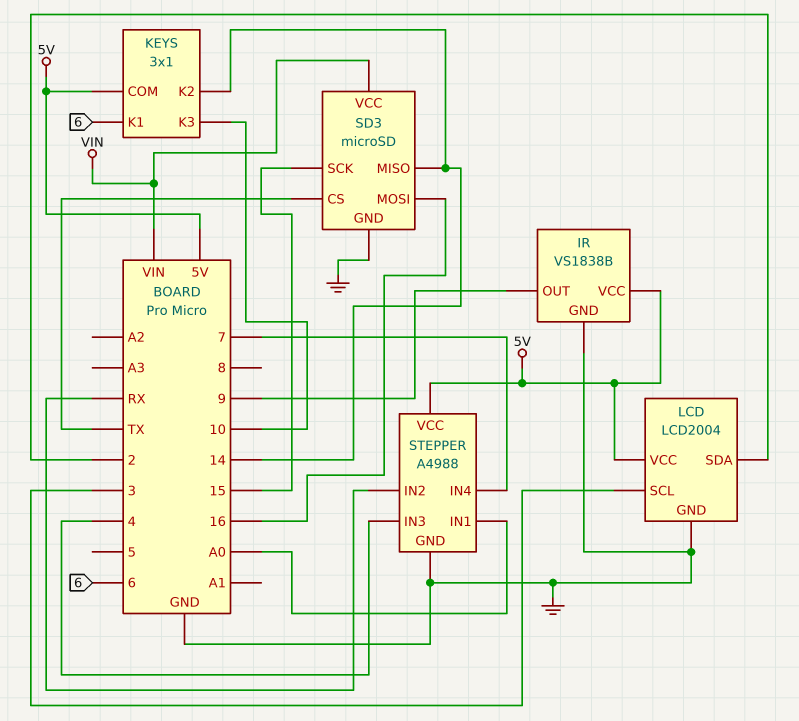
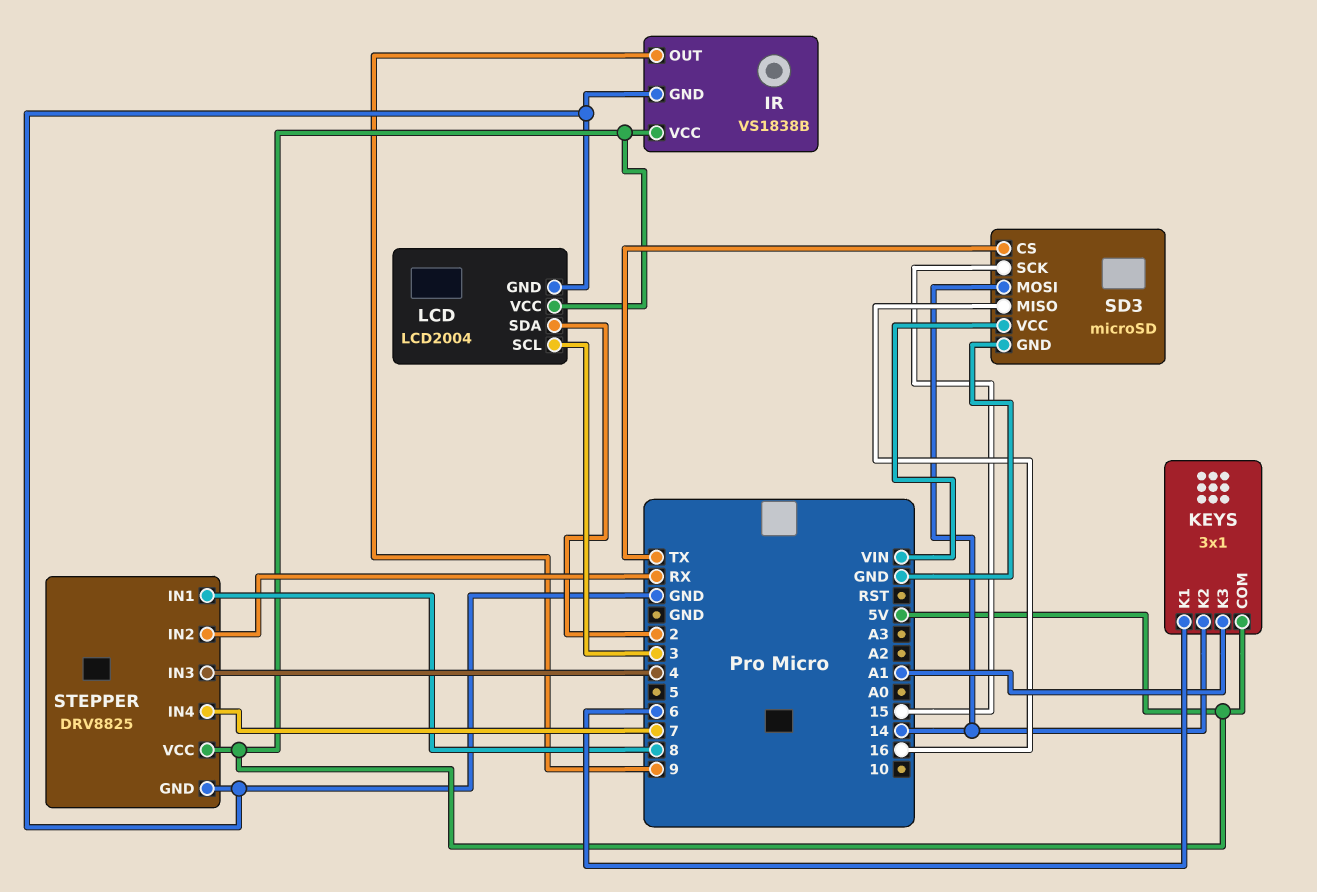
KEYS pin K3: 10 -> A1
SD3 pin MISO: 14 -> 16
SD3 pin MOSI: 16 -> 14
STEPPER: A4988 -> DRV8825
STEPPER pin IN1: A0 -> 8

